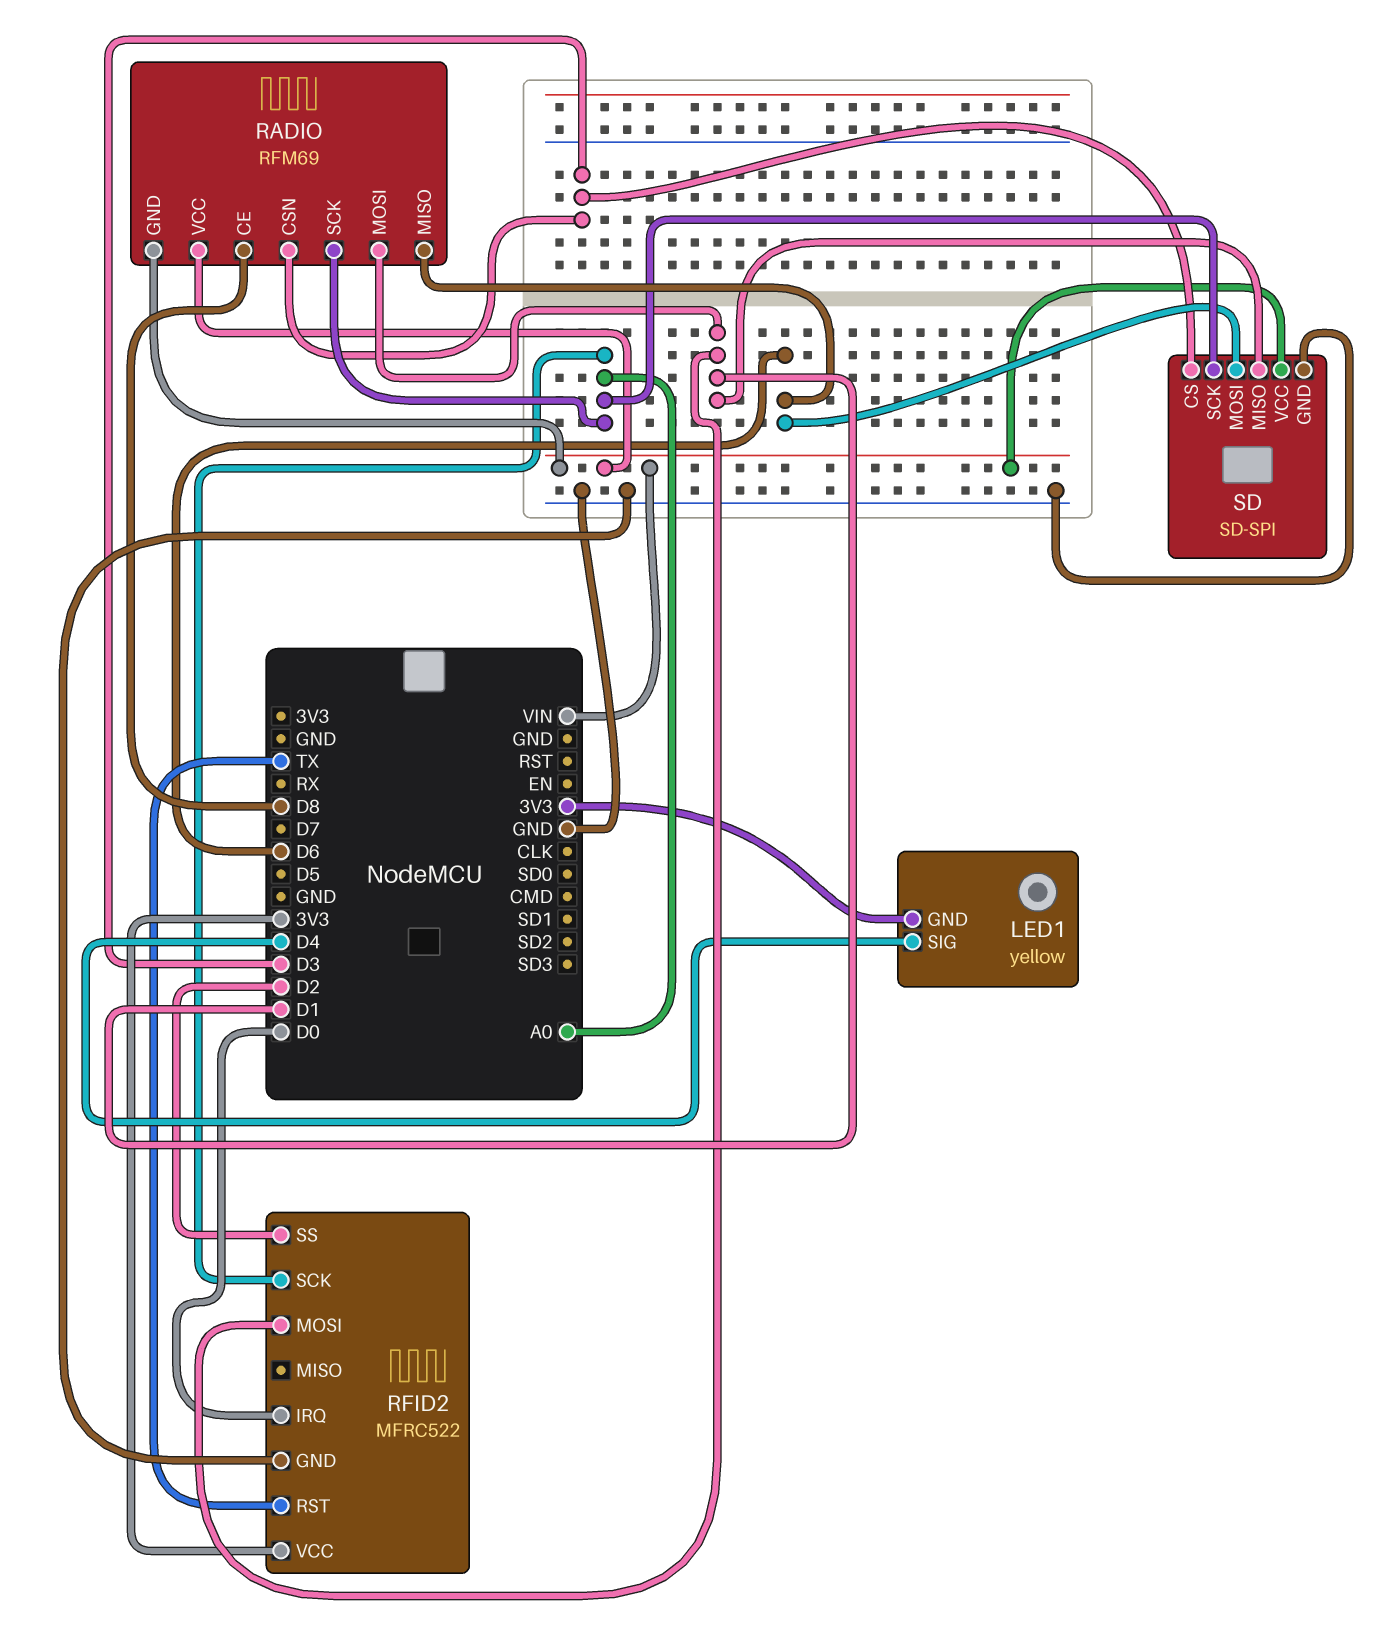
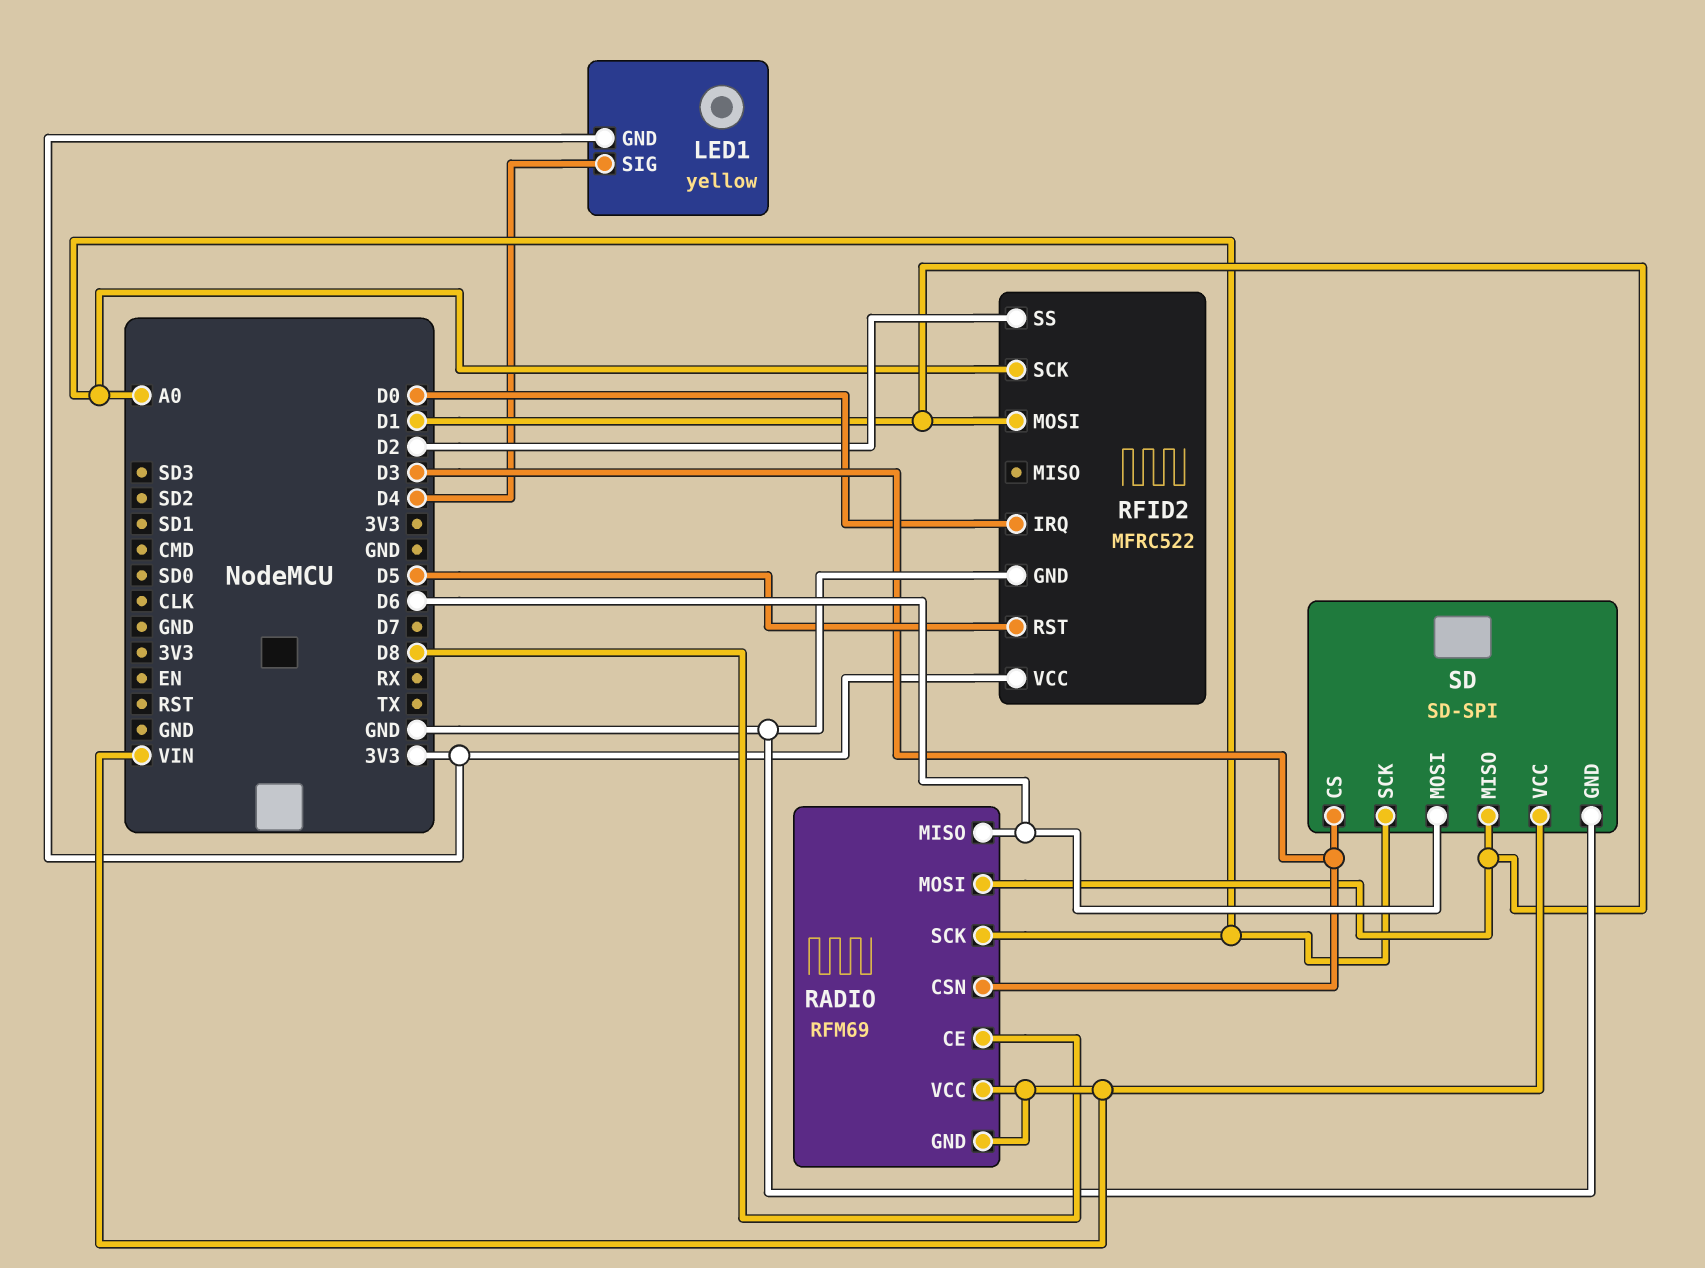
RFID2 pin RST: TX -> D5

